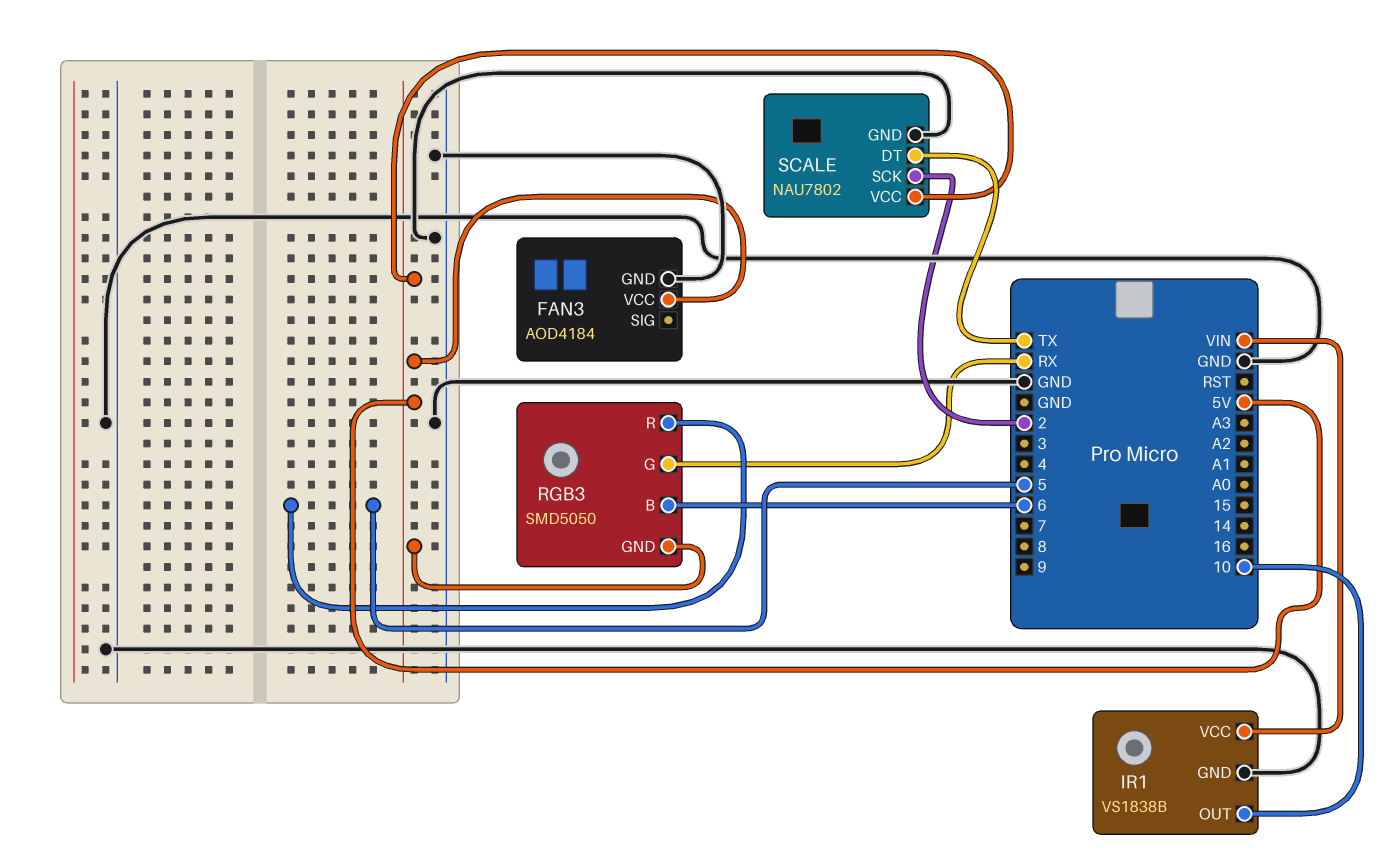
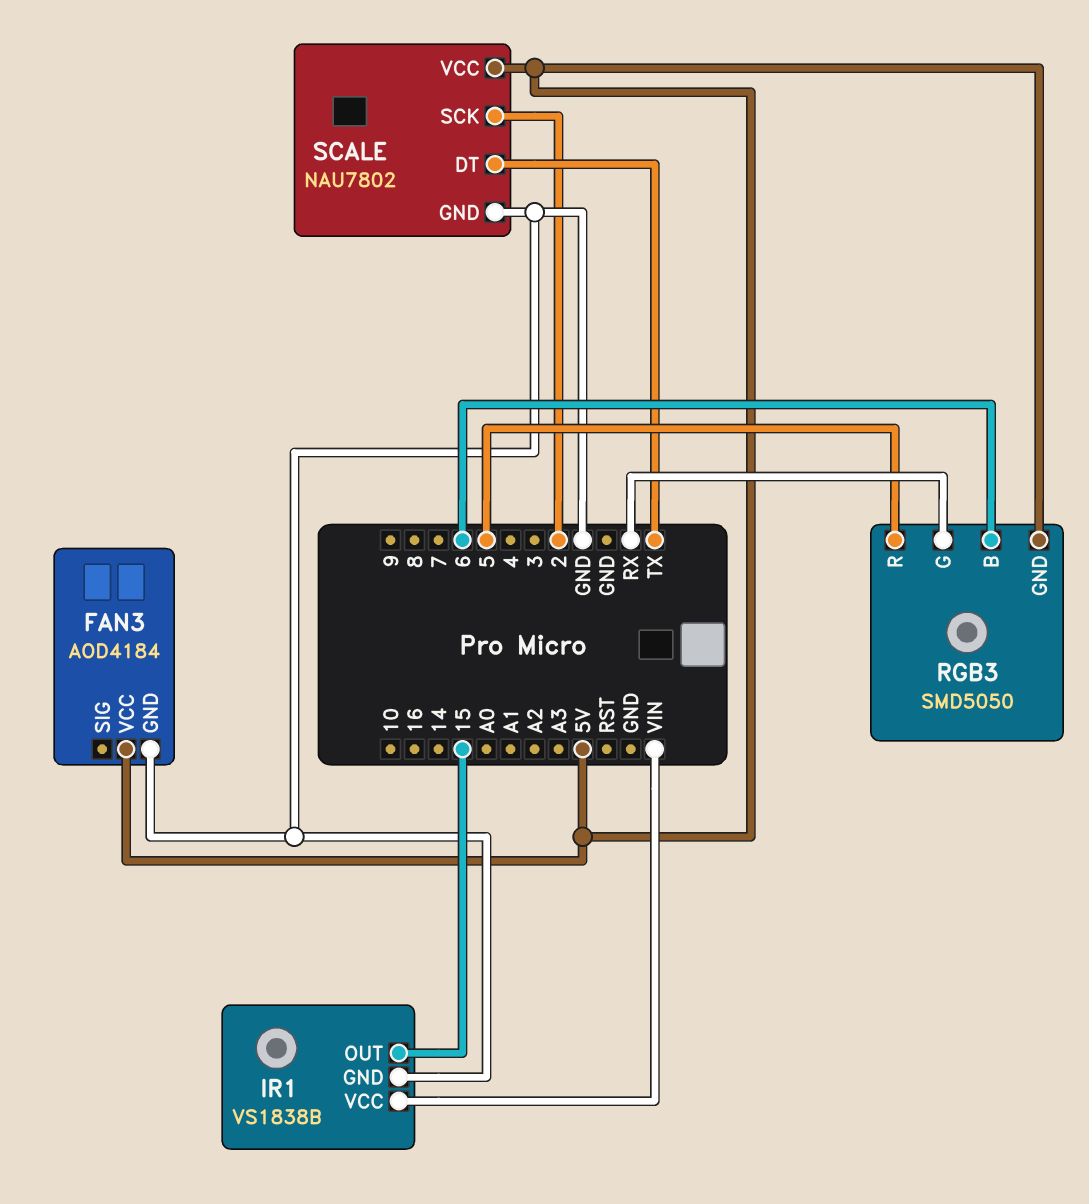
IR1 pin OUT: 10 -> 15

